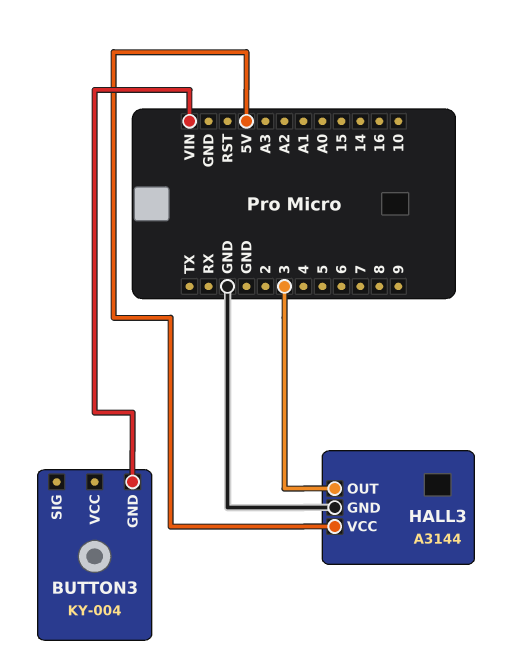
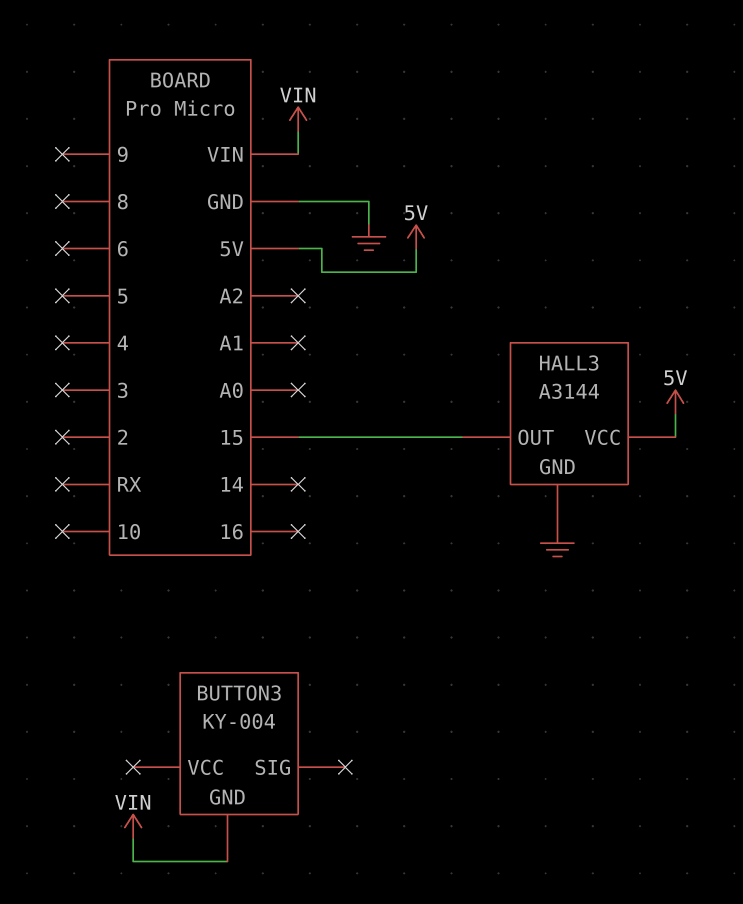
HALL3 pin OUT: 3 -> 15

